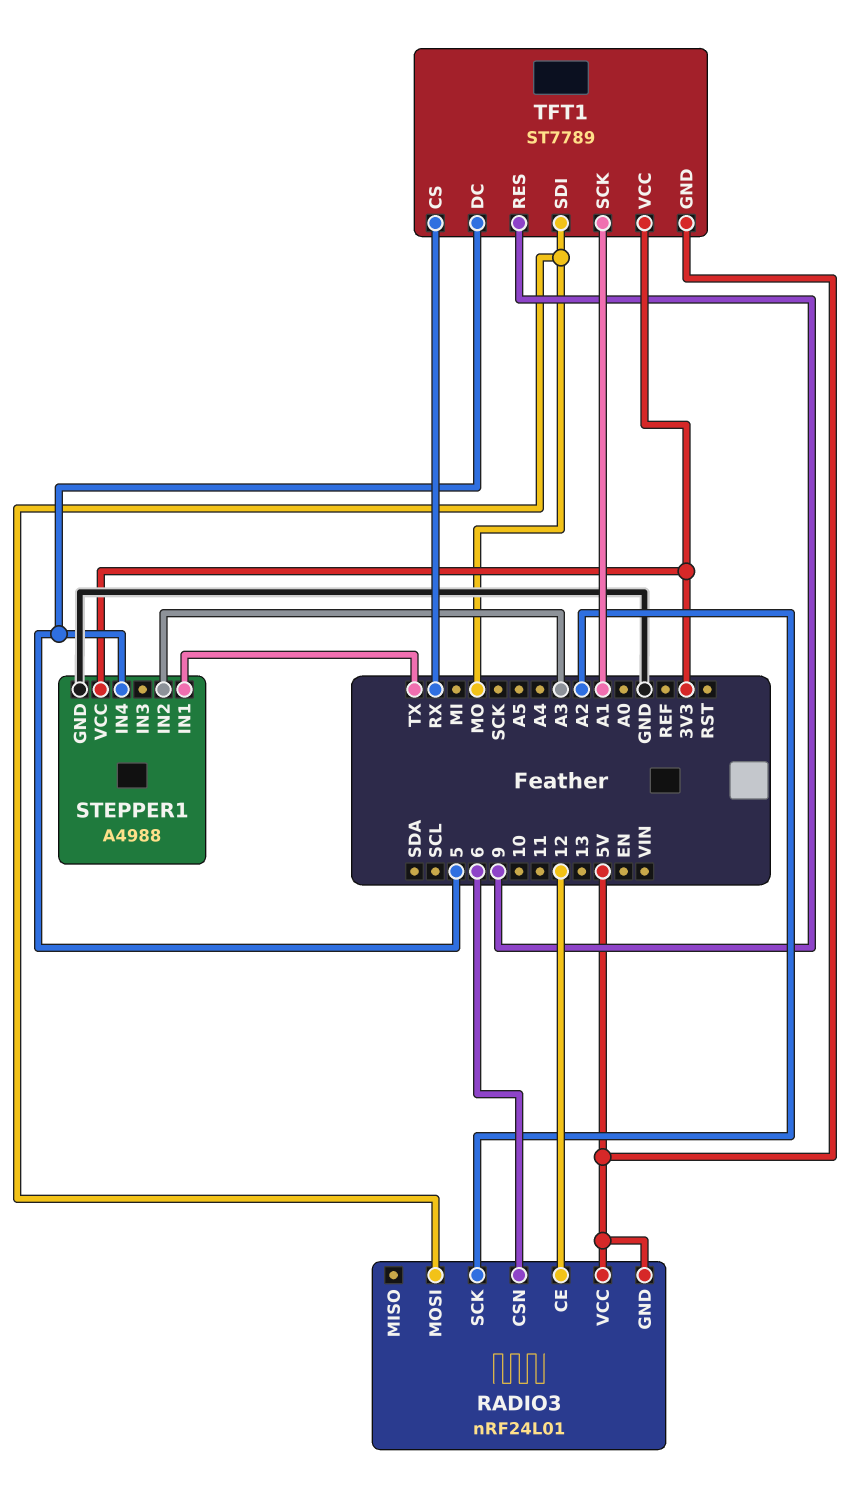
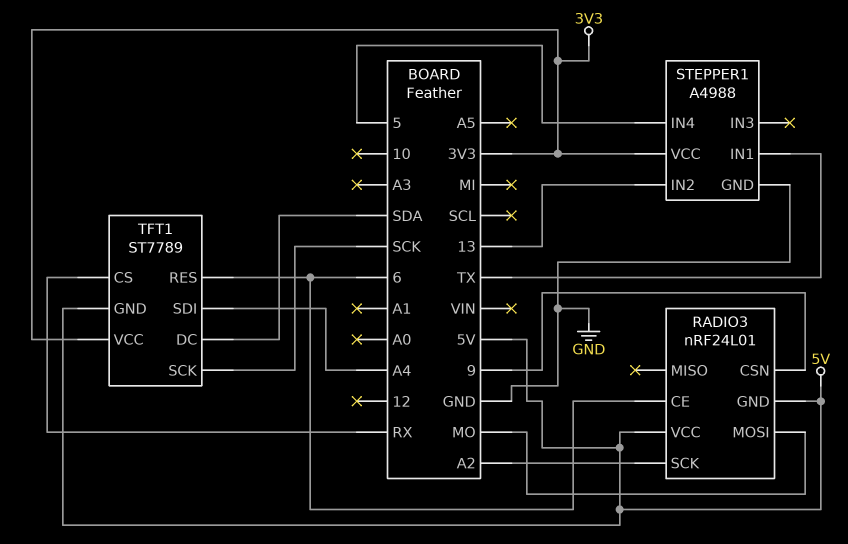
RADIO3 pin CE: 12 -> 6
RADIO3 pin CSN: 6 -> 9
STEPPER1 pin IN2: A3 -> 13
TFT1 pin DC: 5 -> SDA
TFT1 pin RES: 9 -> 6
TFT1 pin SCK: A1 -> SCK
TFT1 pin SDI: MO -> A4

